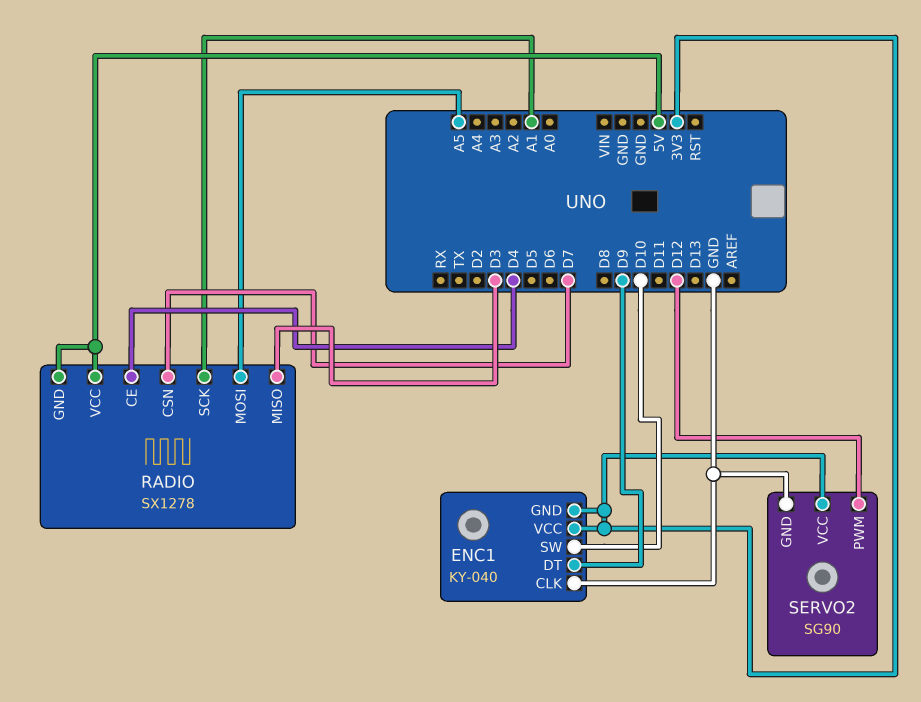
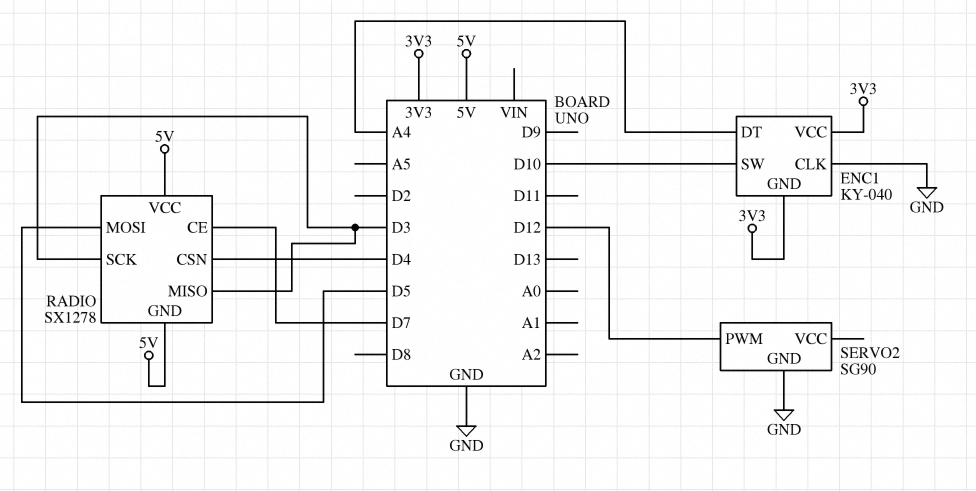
ENC1 pin DT: D9 -> A4
RADIO pin CE: D4 -> D7
RADIO pin CSN: D7 -> D4
RADIO pin MOSI: A5 -> D5
RADIO pin SCK: A1 -> D3
SERVO2 pin VCC: 3V3 -> none

